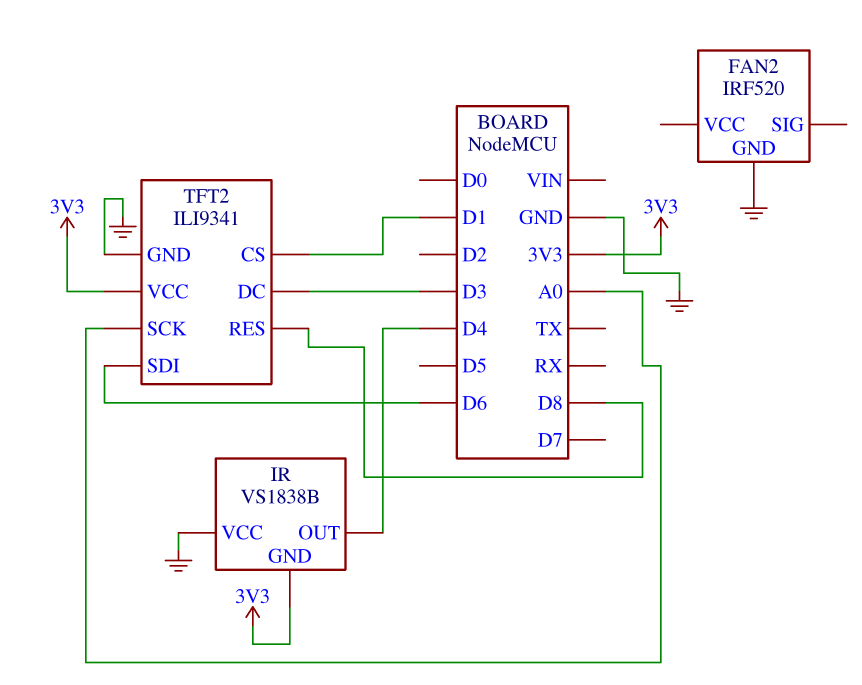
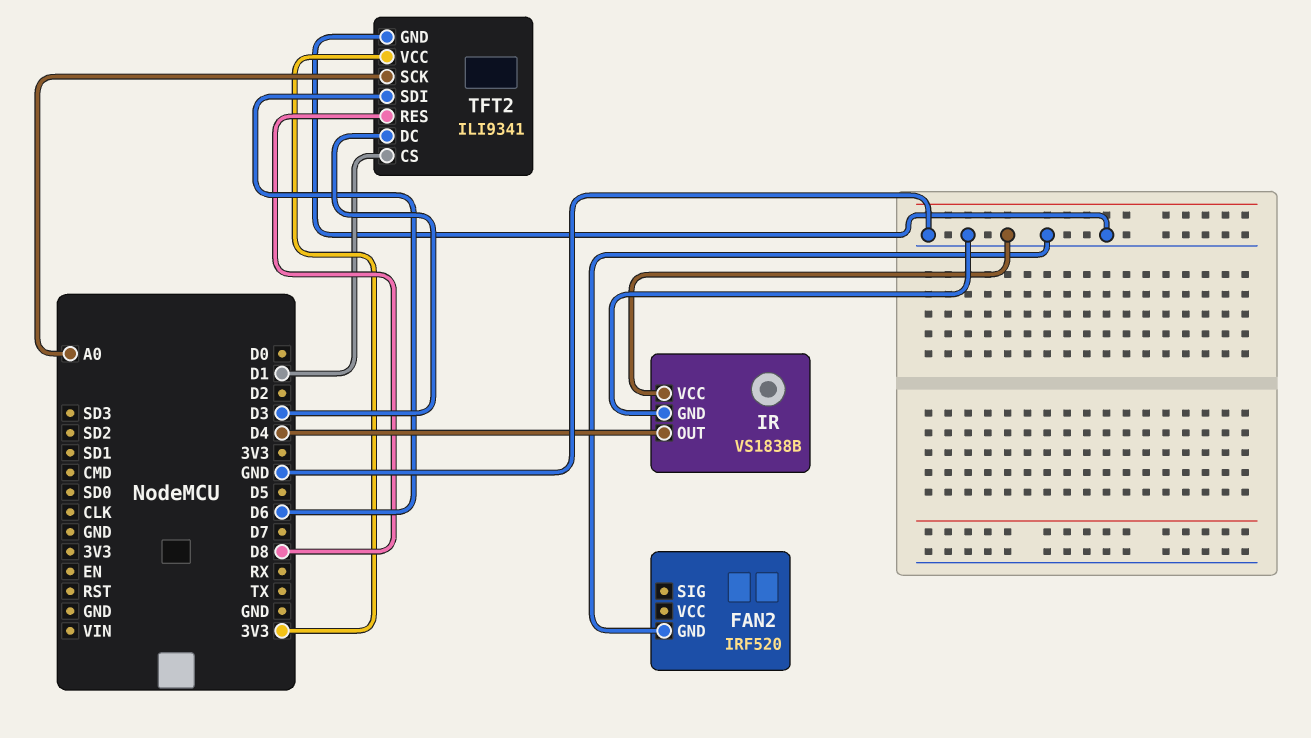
IR pin GND: 3V3 -> GND

